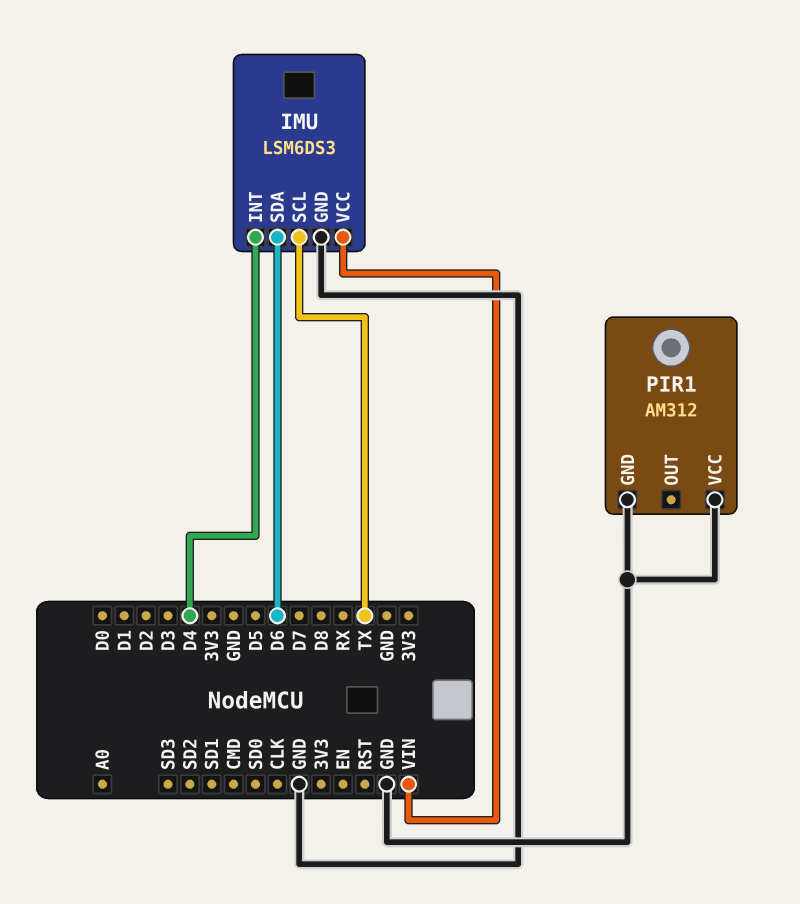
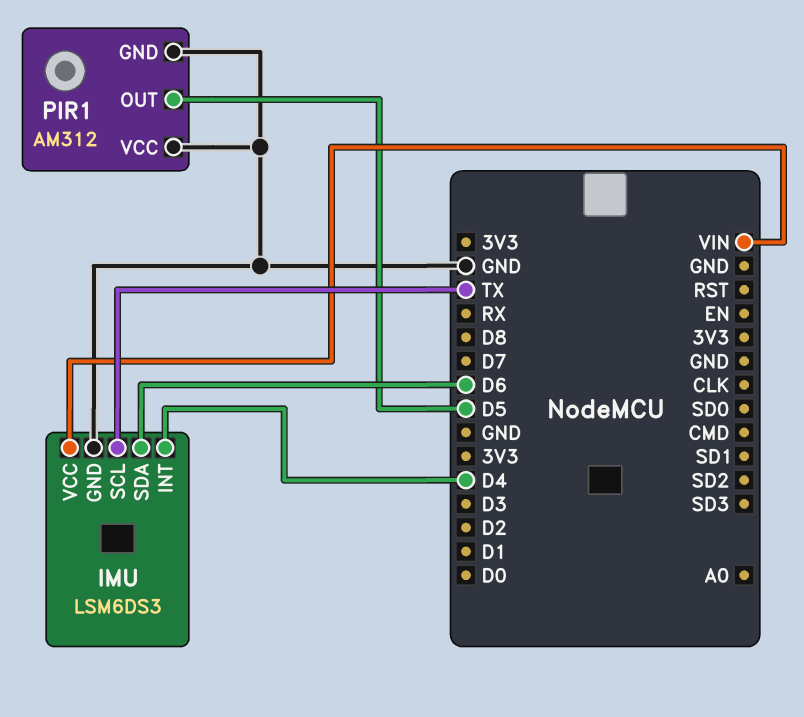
PIR1 pin OUT: none -> D5

